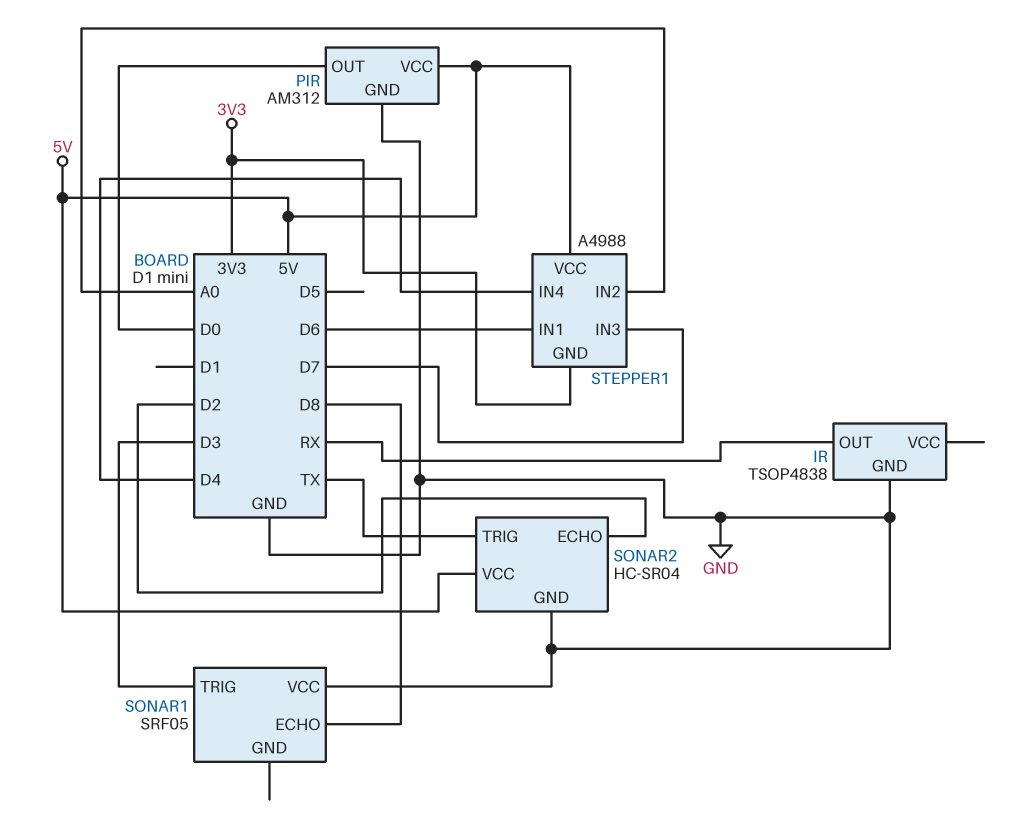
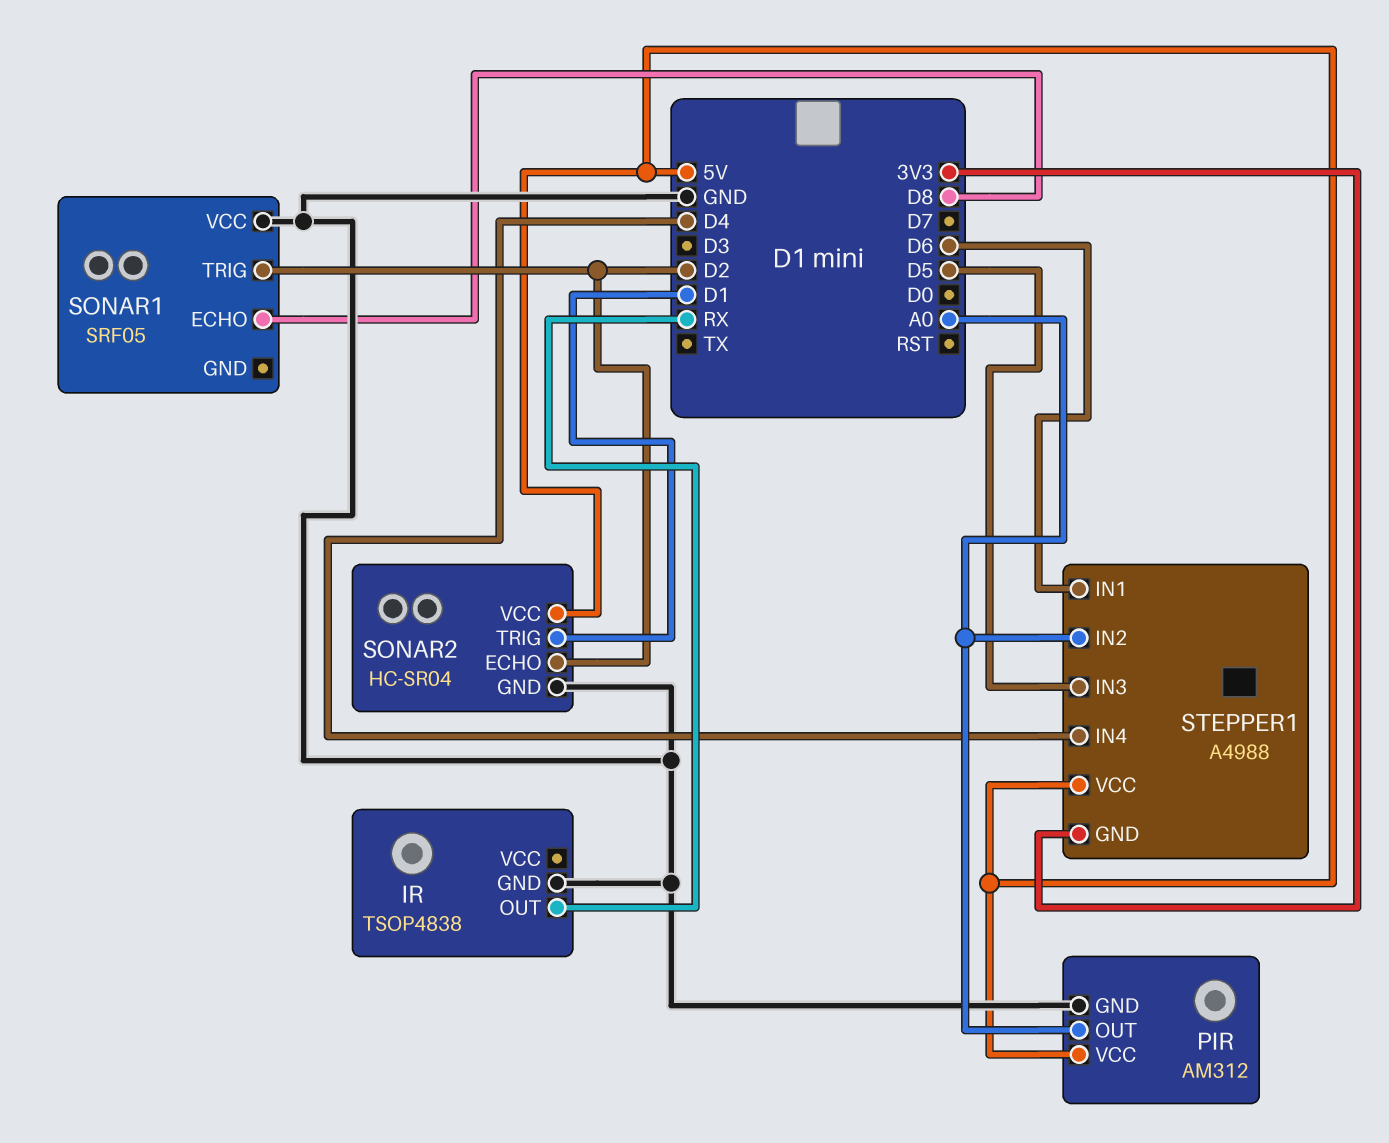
PIR pin OUT: D0 -> A0
SONAR1 pin TRIG: D3 -> D2
SONAR2 pin TRIG: TX -> D1
STEPPER1 pin IN3: D7 -> D5

